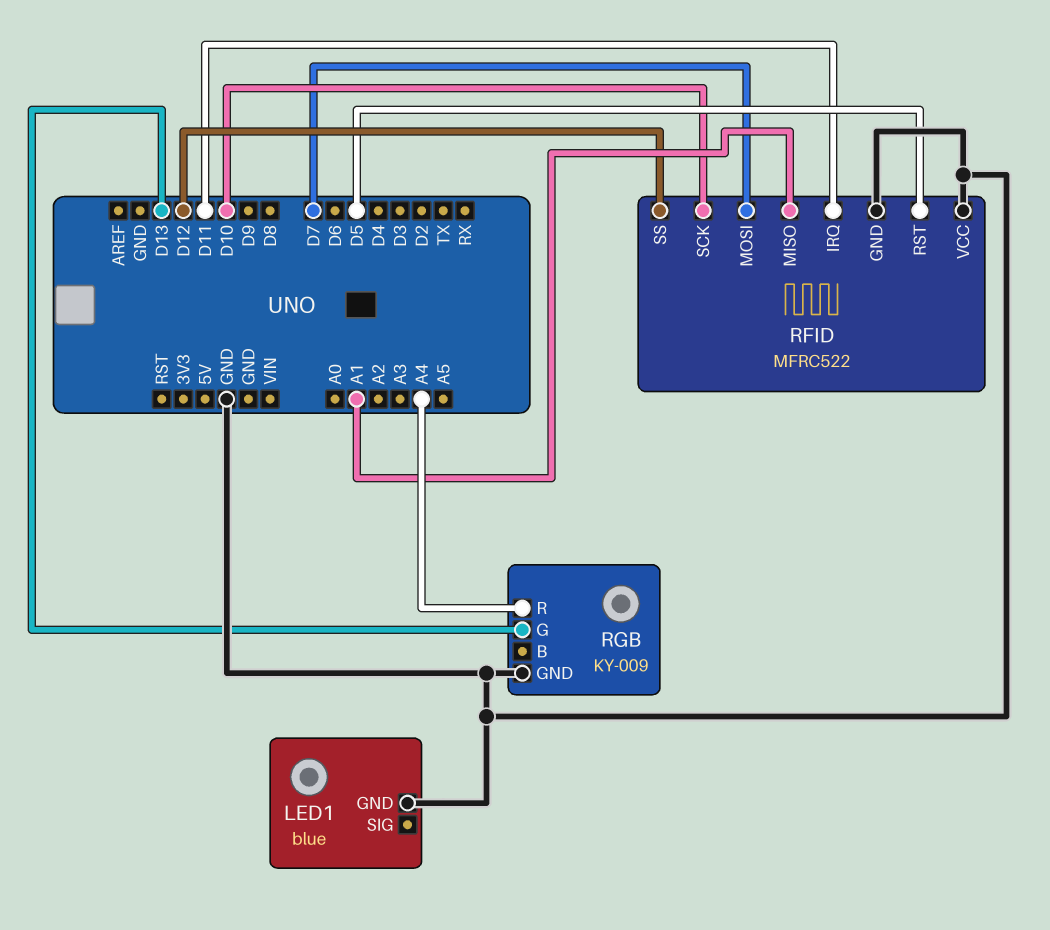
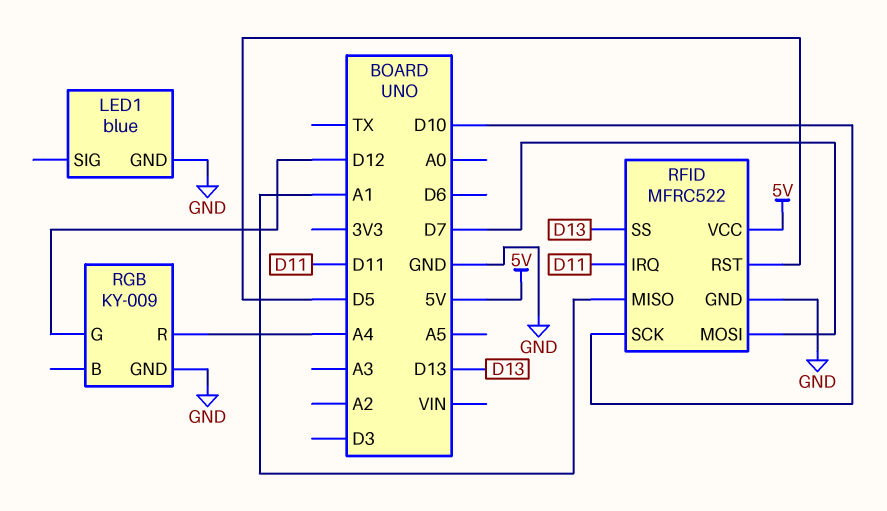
RFID pin SS: D12 -> D13
RFID pin VCC: GND -> 5V
RGB pin G: D13 -> D12

